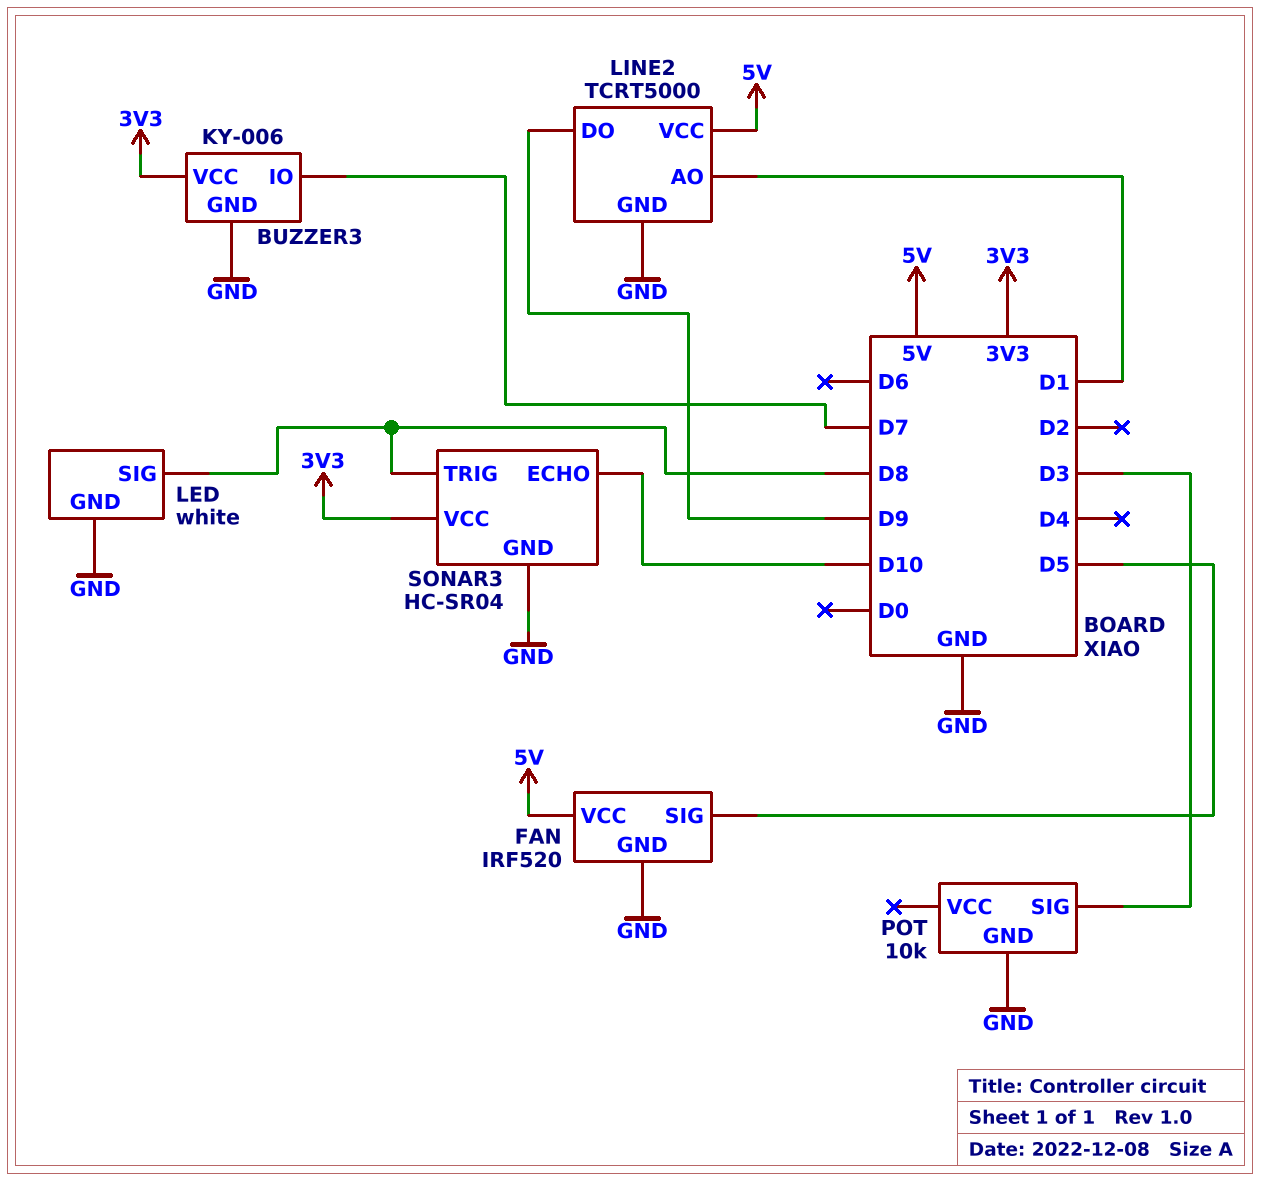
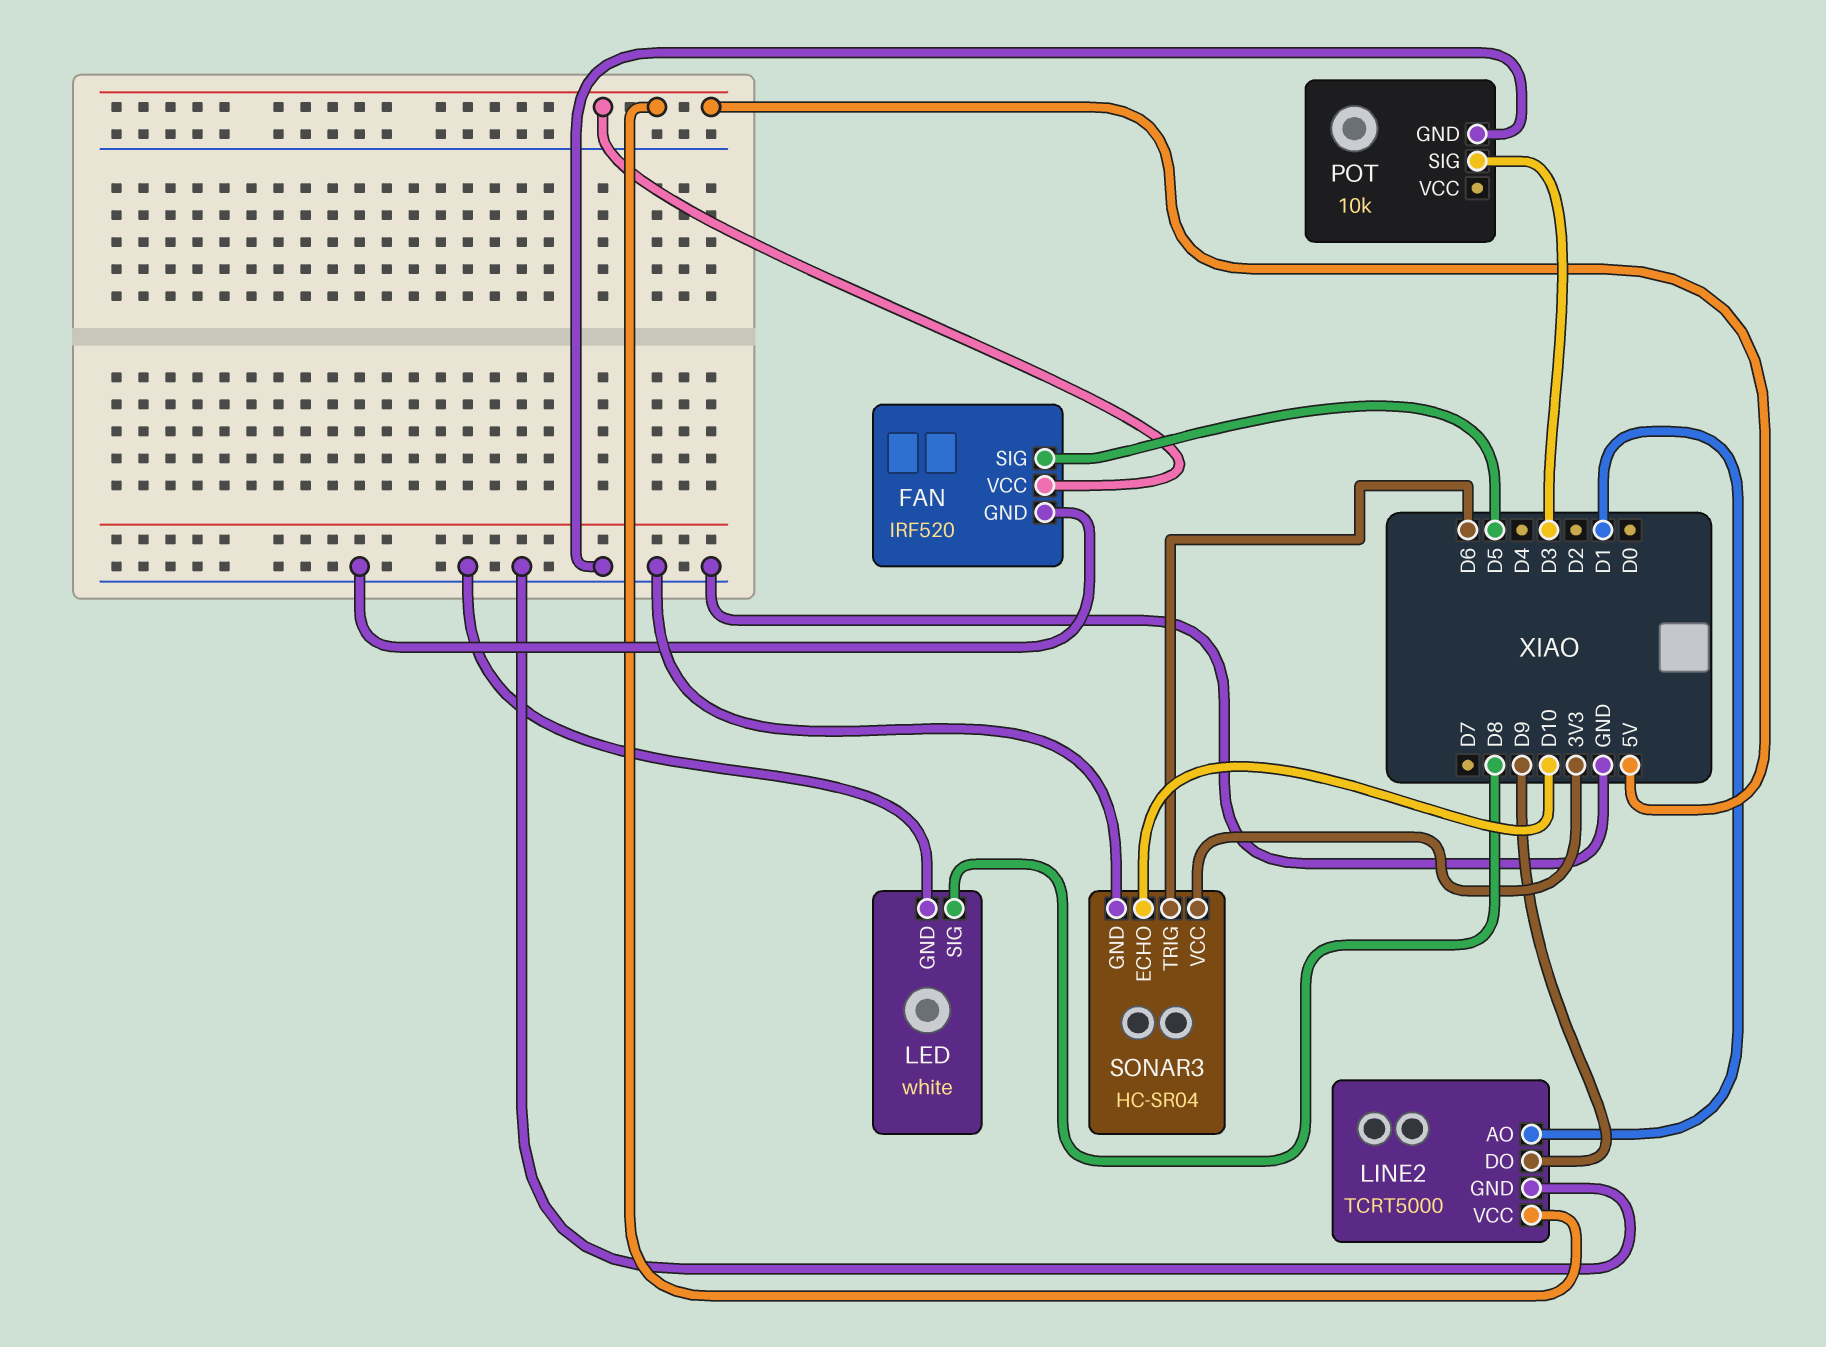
BUZZER3: KY-006 -> none
BUZZER3 pin GND: GND -> none
BUZZER3 pin IO: D7 -> none
BUZZER3 pin VCC: 3V3 -> none
SONAR3 pin TRIG: D8 -> D6

